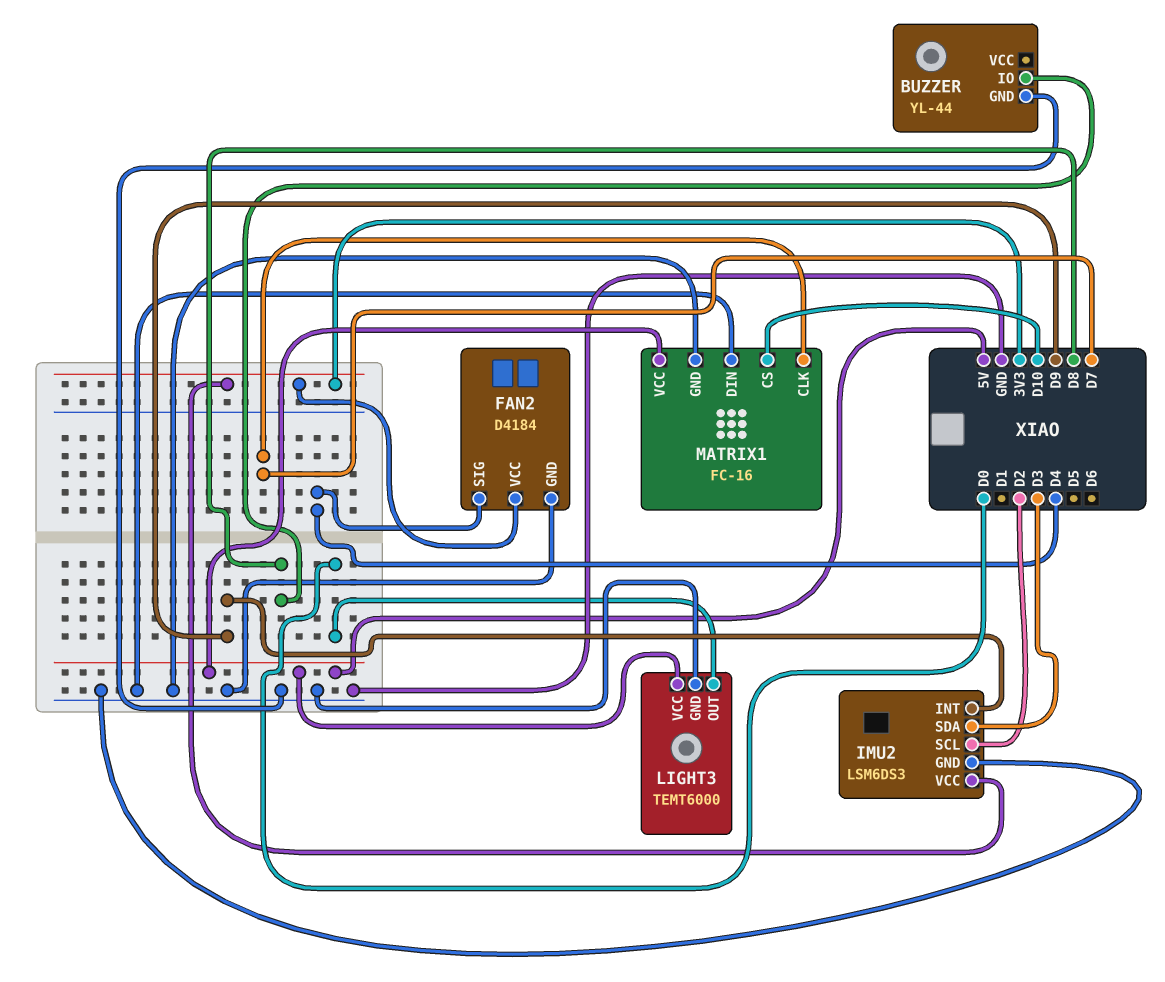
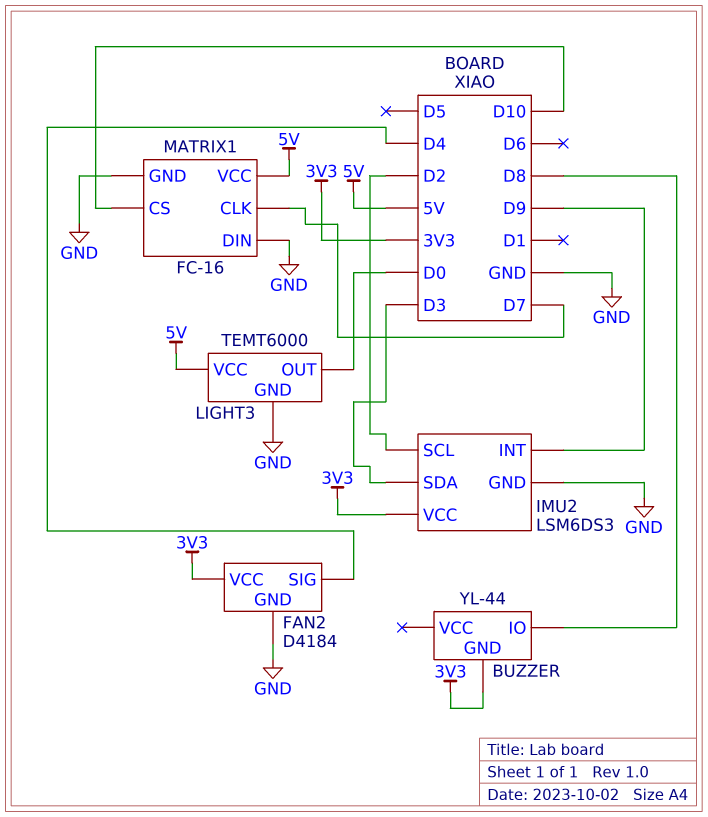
BUZZER pin GND: GND -> 3V3

